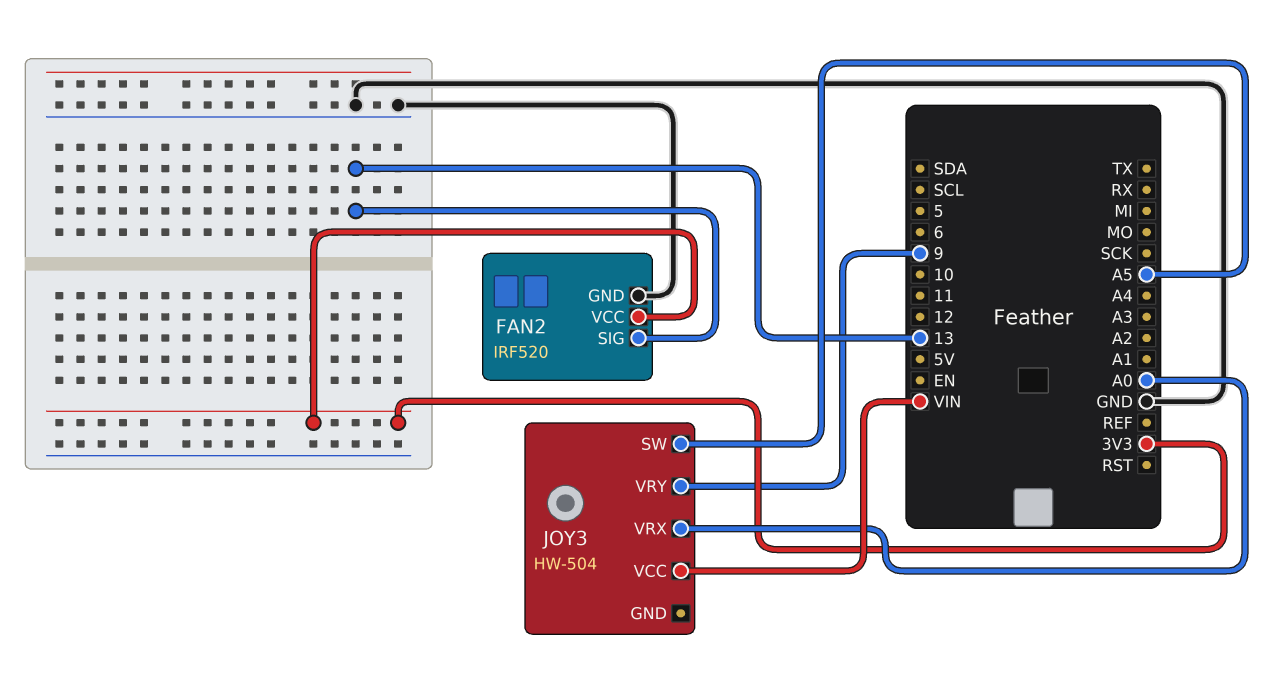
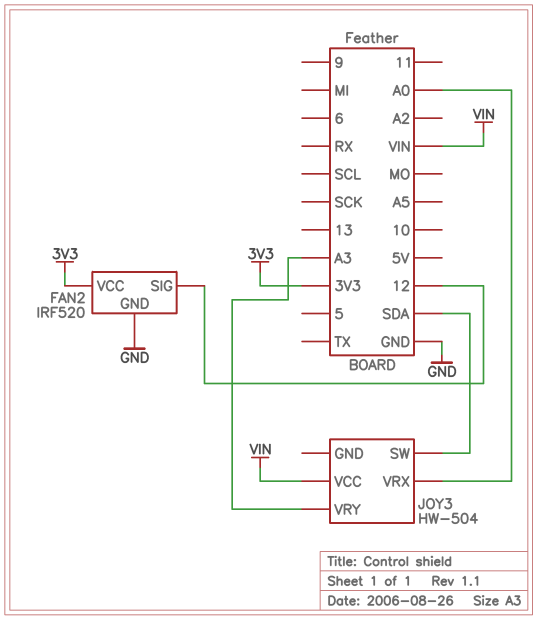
FAN2 pin SIG: 13 -> 12
JOY3 pin SW: A5 -> SDA
JOY3 pin VRY: 9 -> A3

